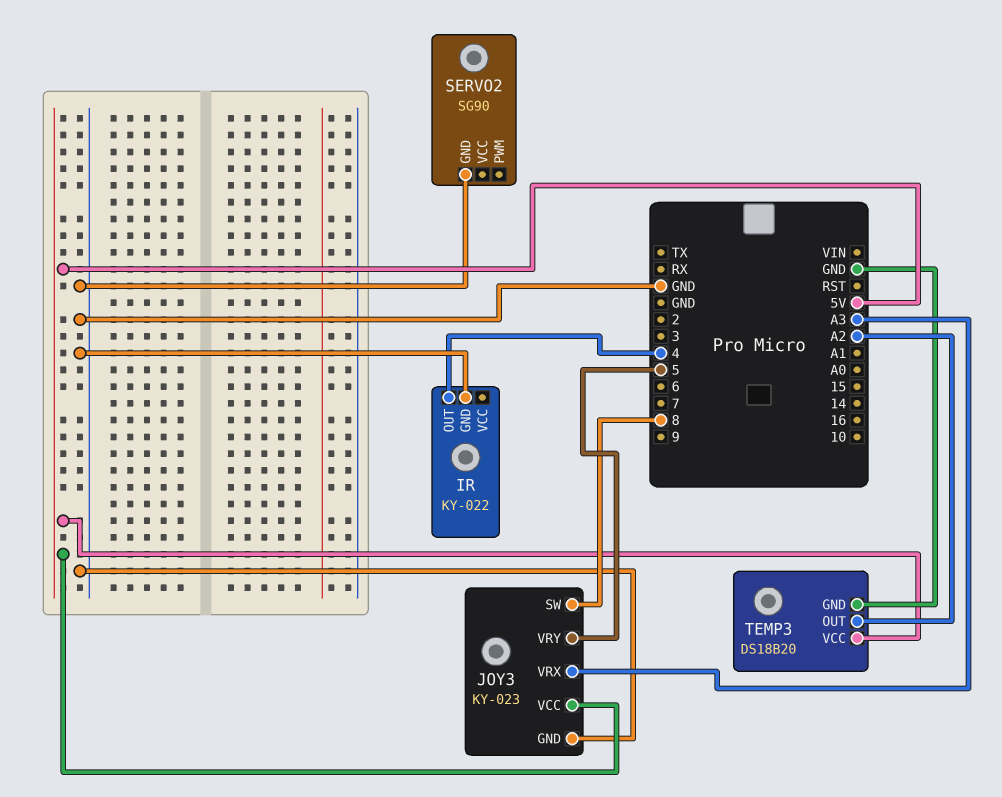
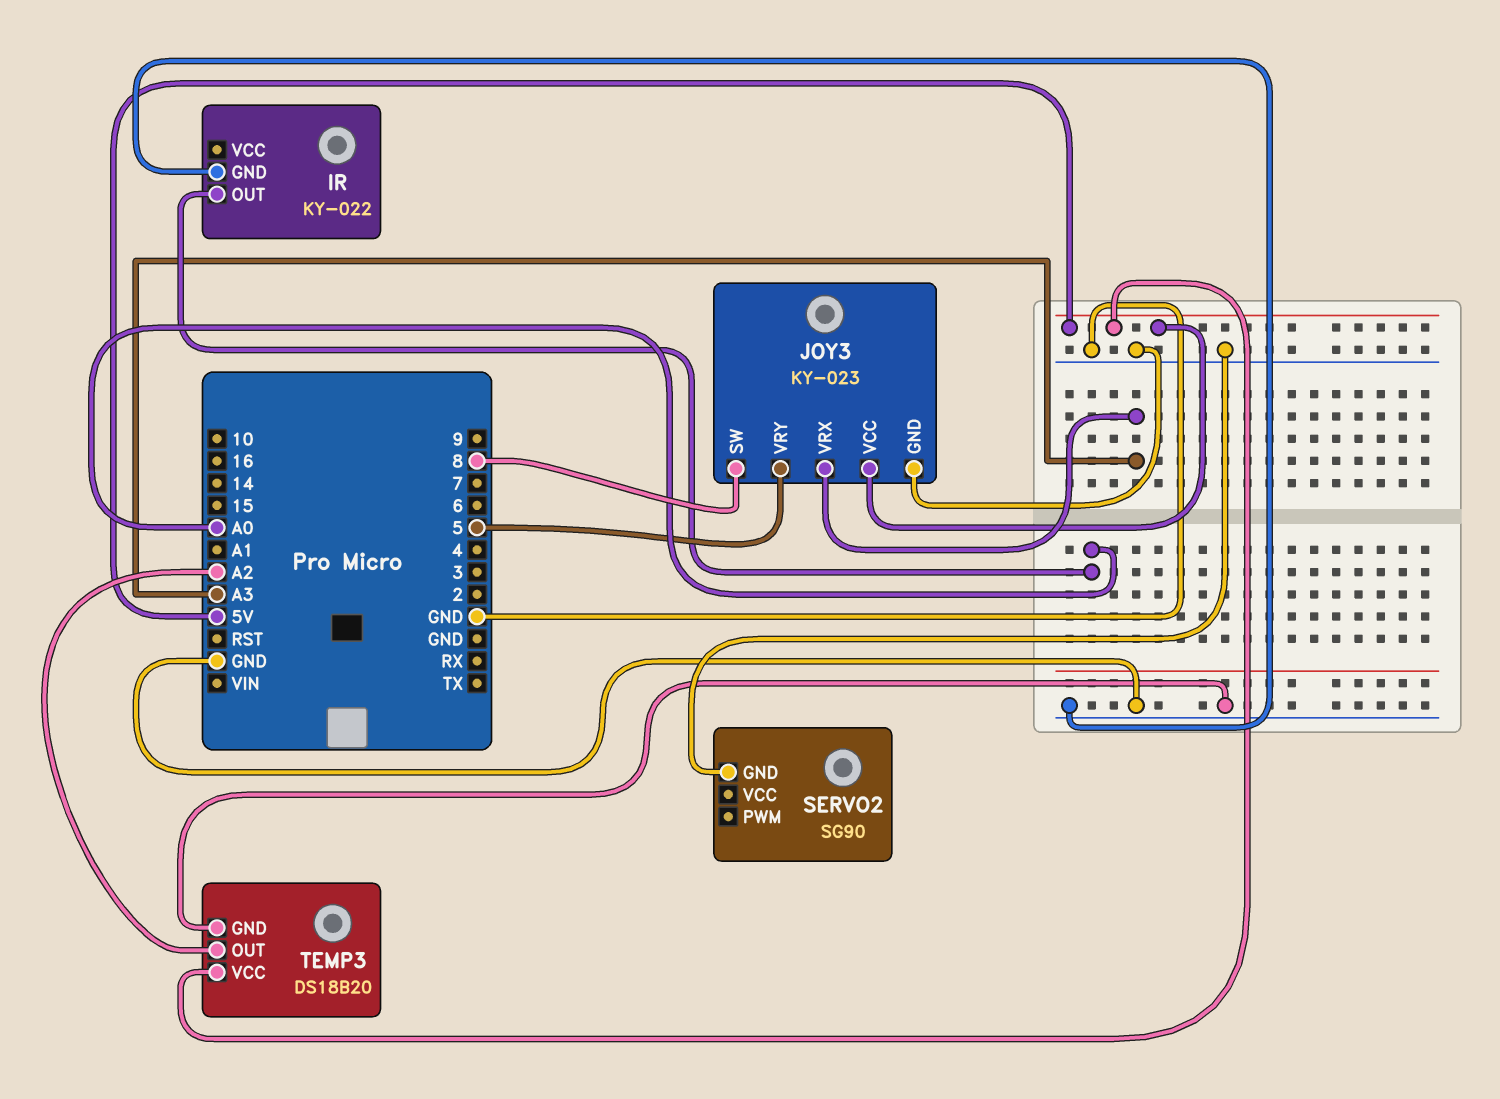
IR pin OUT: 4 -> A0

